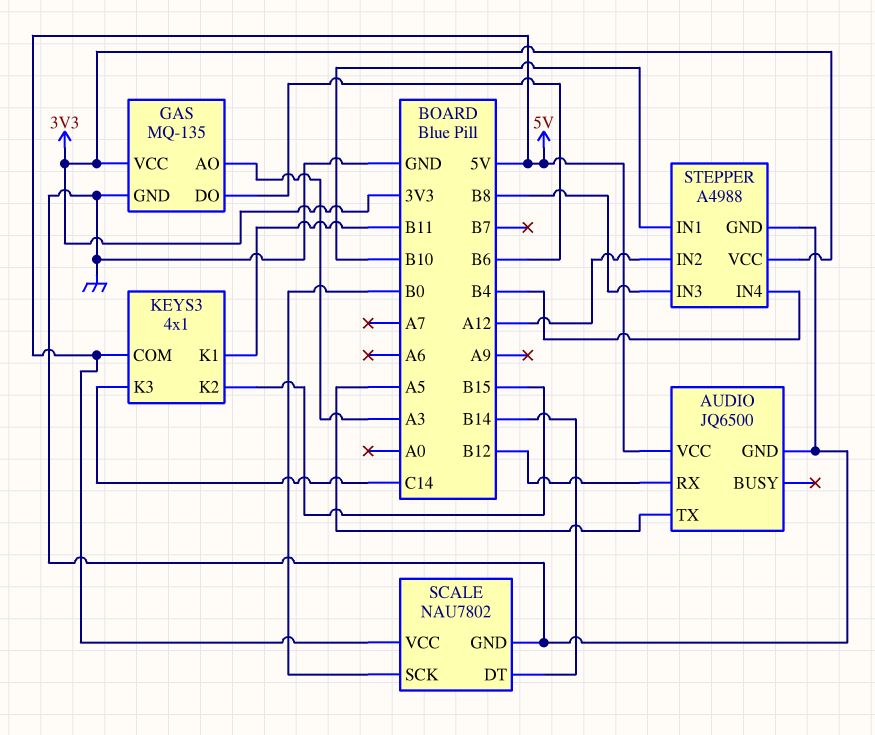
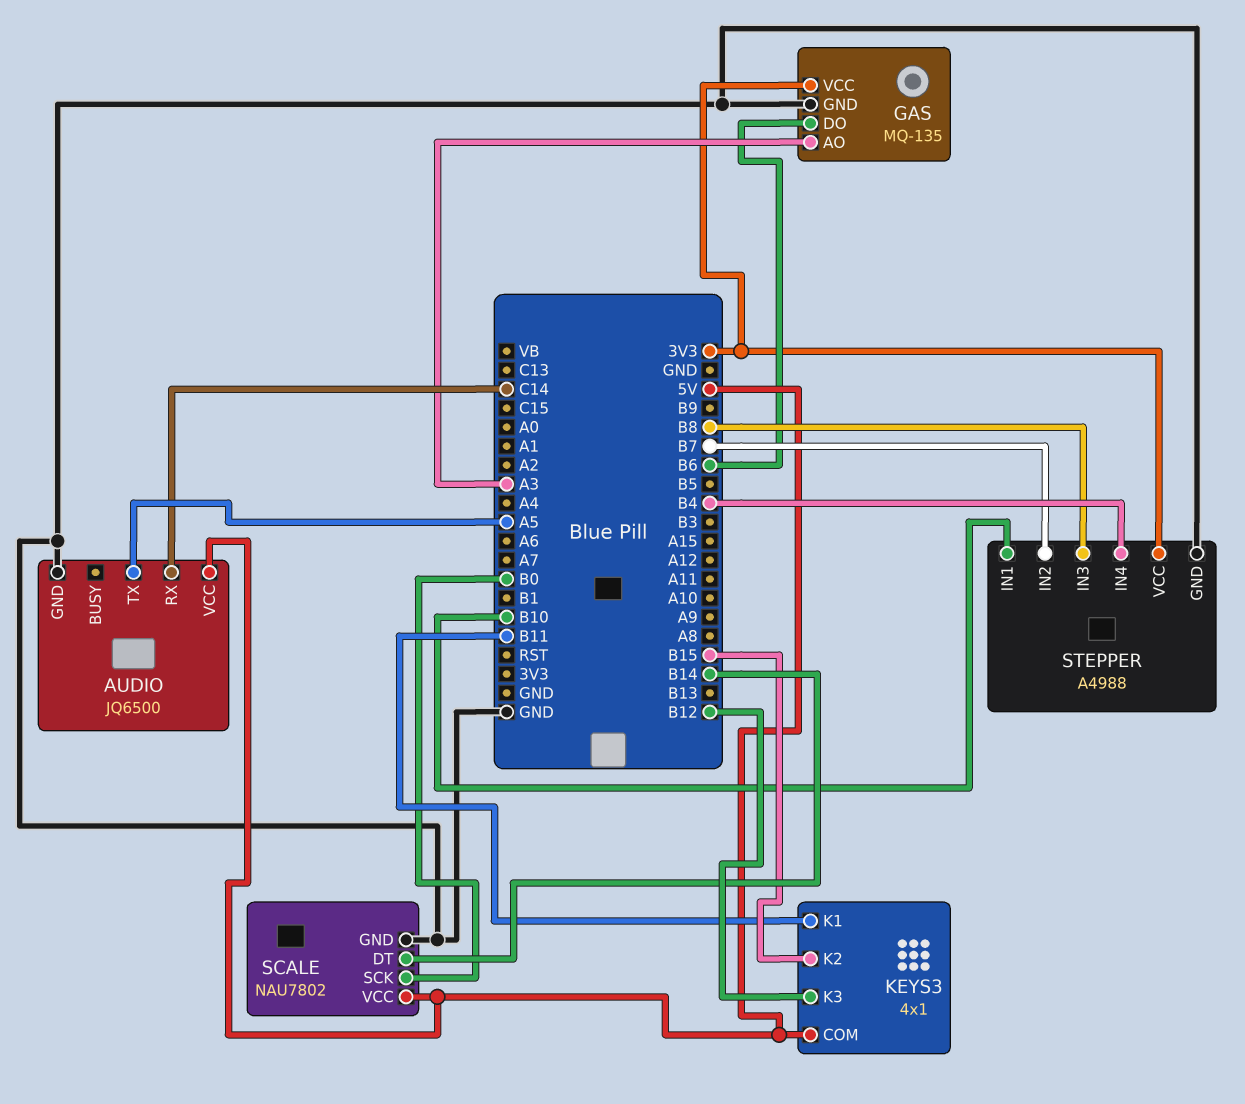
AUDIO pin RX: B12 -> C14
KEYS3 pin K3: C14 -> B12
STEPPER pin IN2: A12 -> B7

